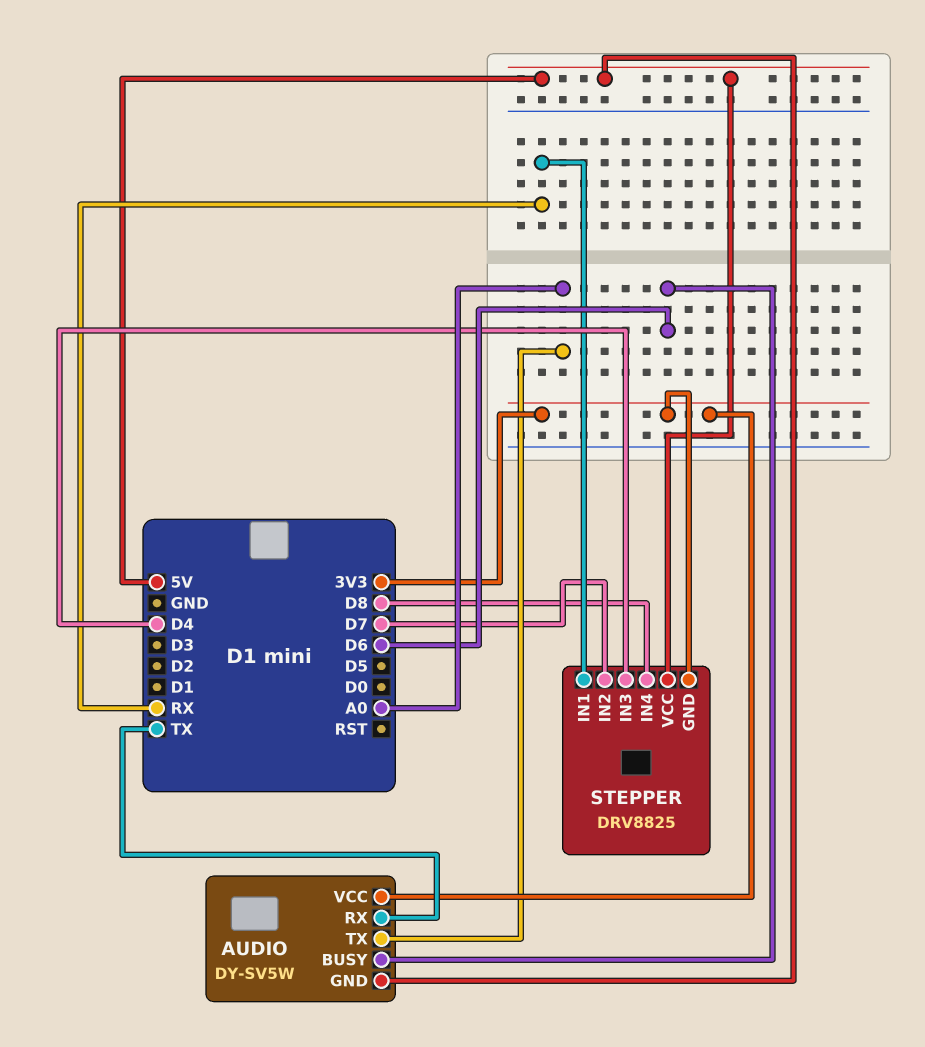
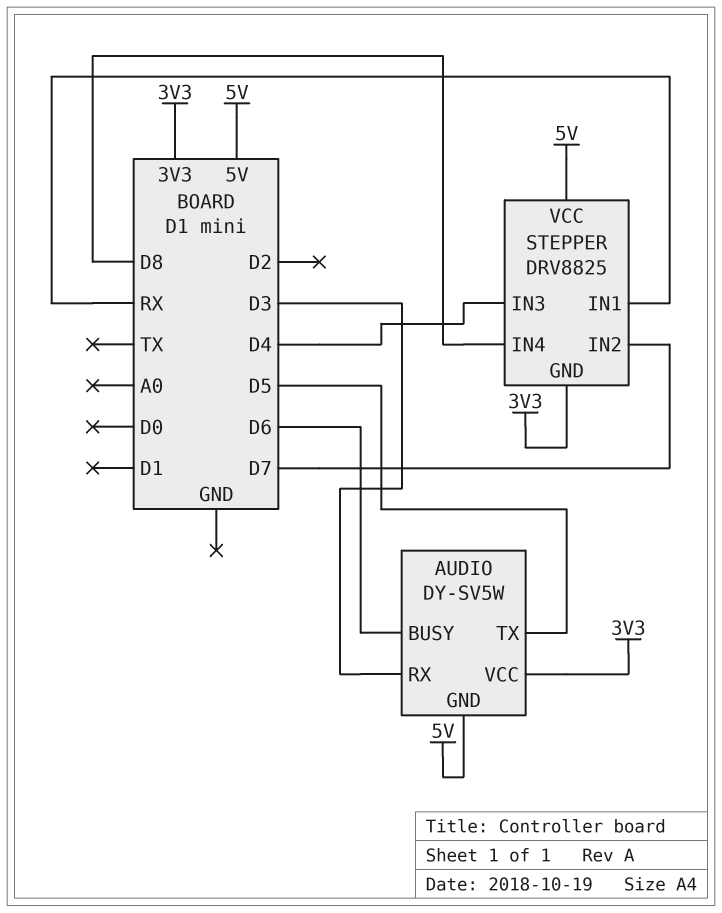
AUDIO pin RX: TX -> D3
AUDIO pin TX: A0 -> D5

